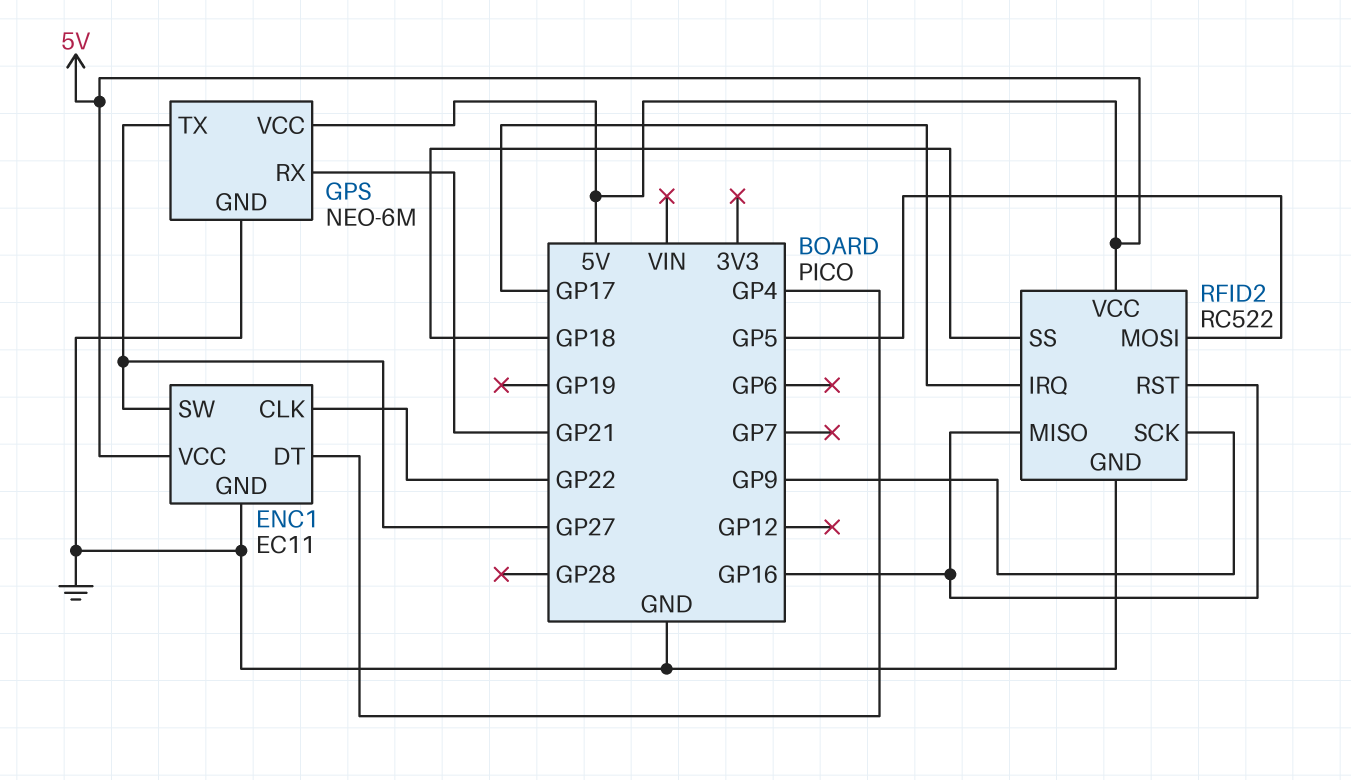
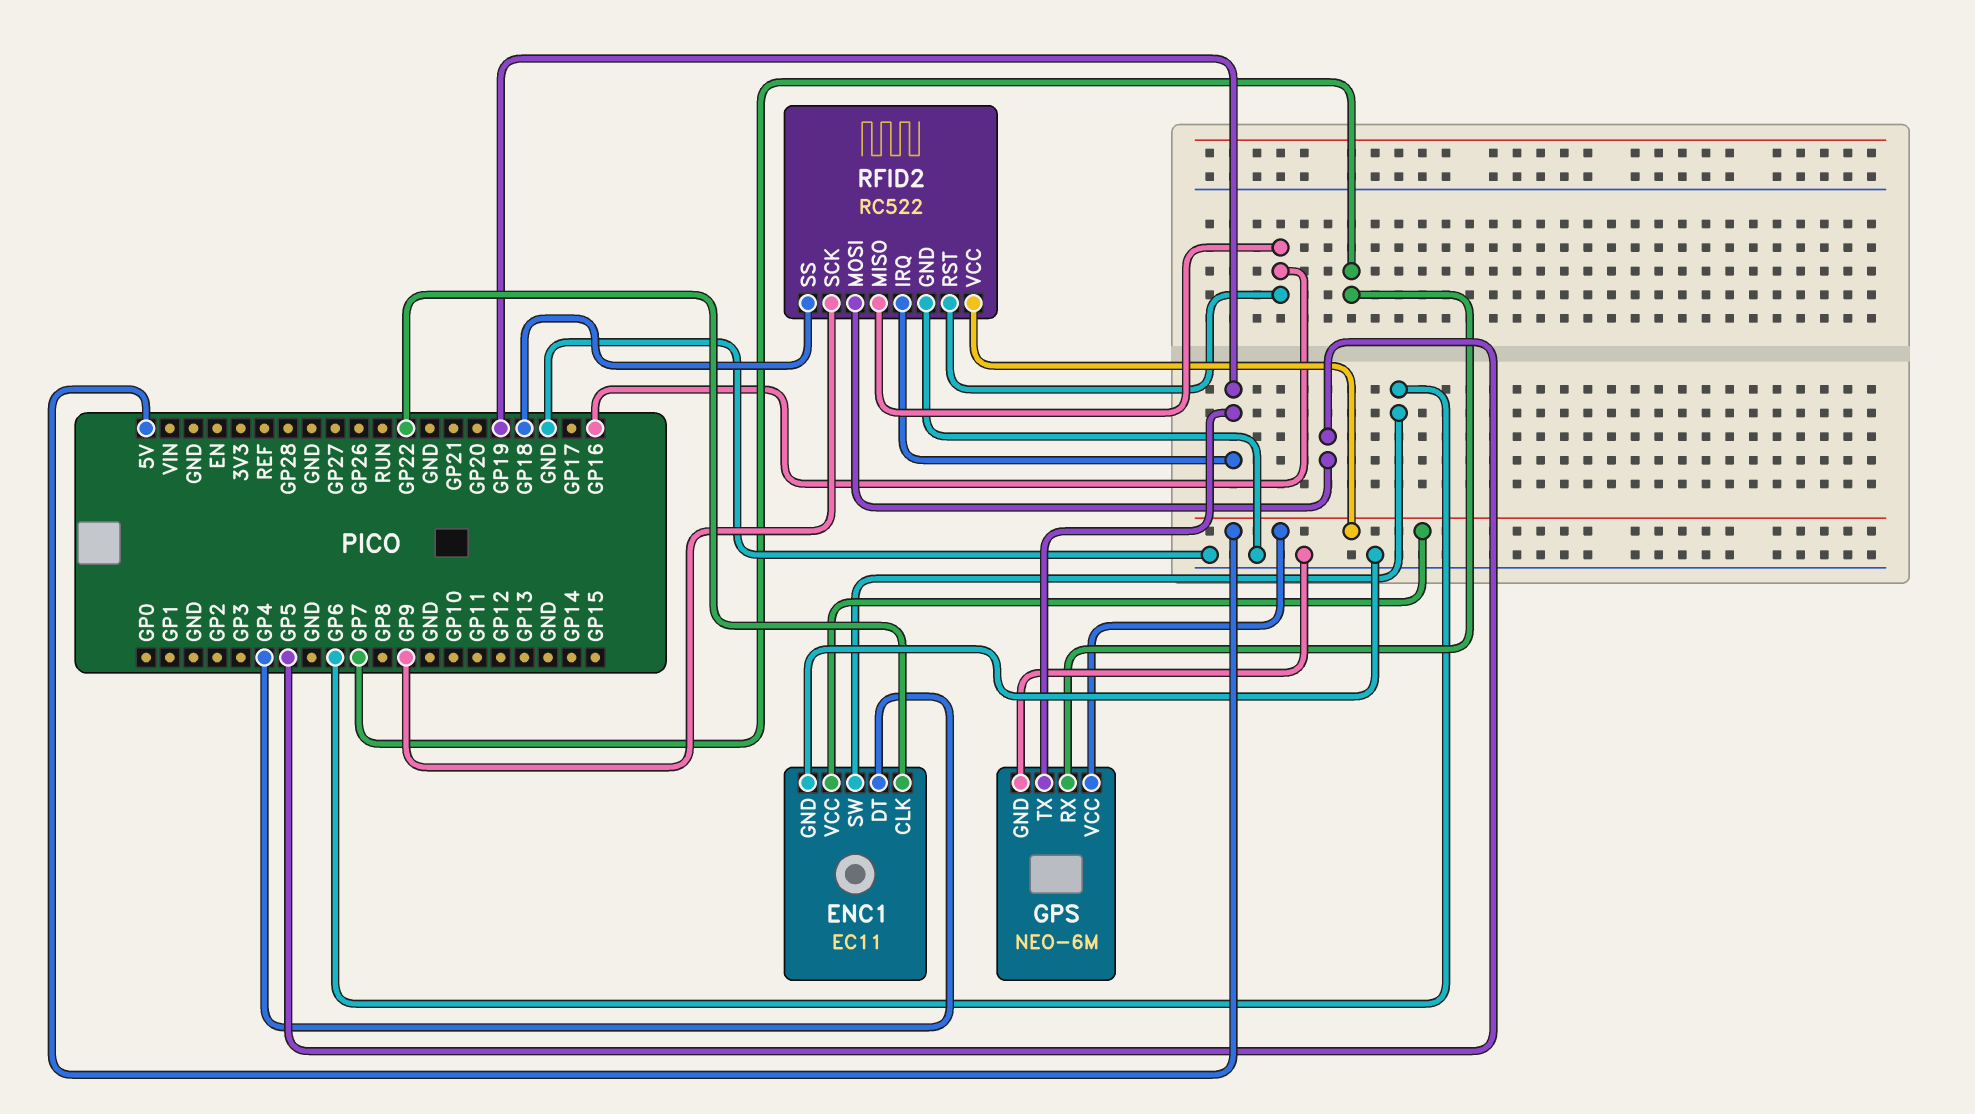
ENC1 pin SW: GP27 -> GP6
GPS pin RX: GP21 -> GP7
GPS pin TX: GP27 -> GP19
RFID2 pin IRQ: GP17 -> GP19

